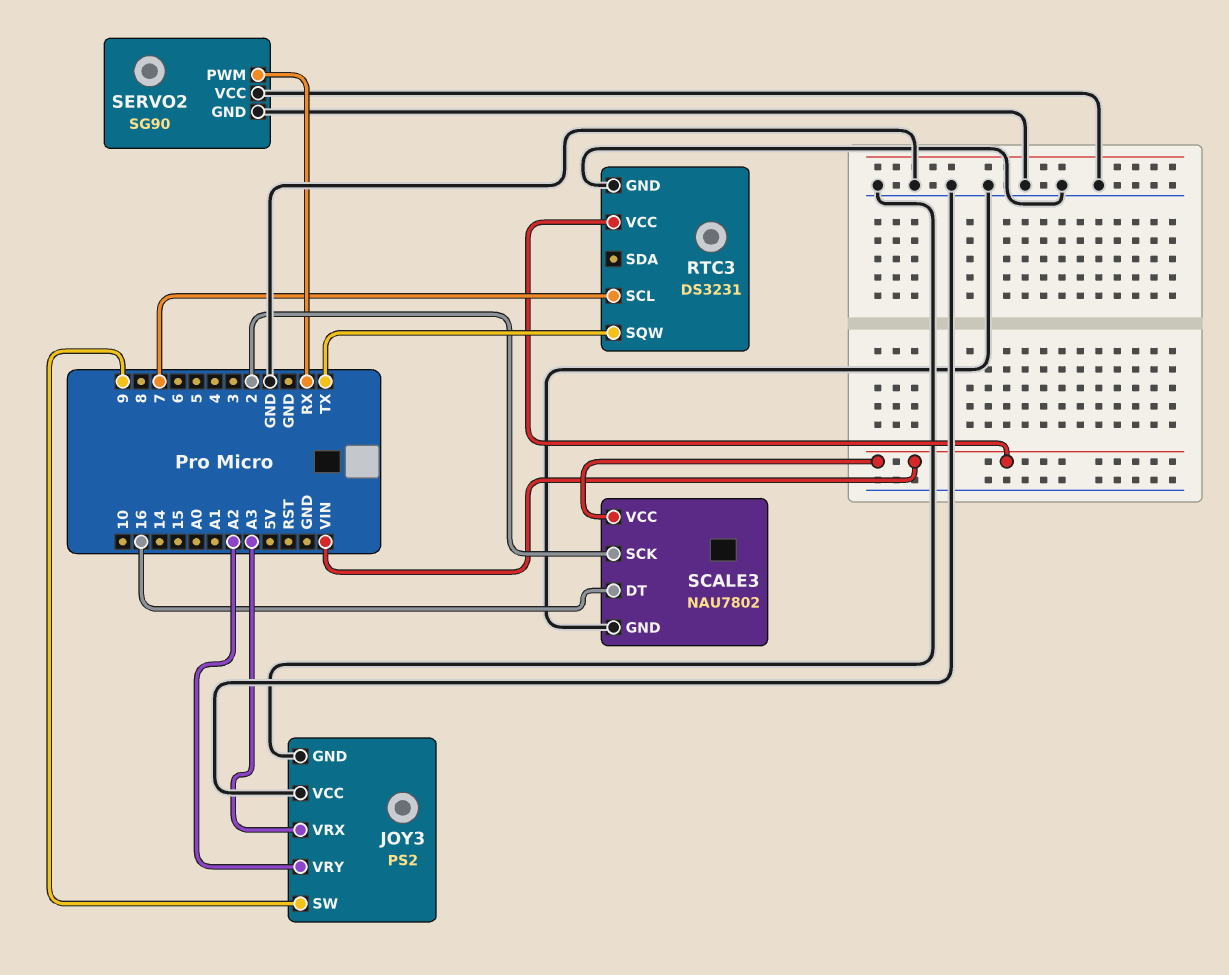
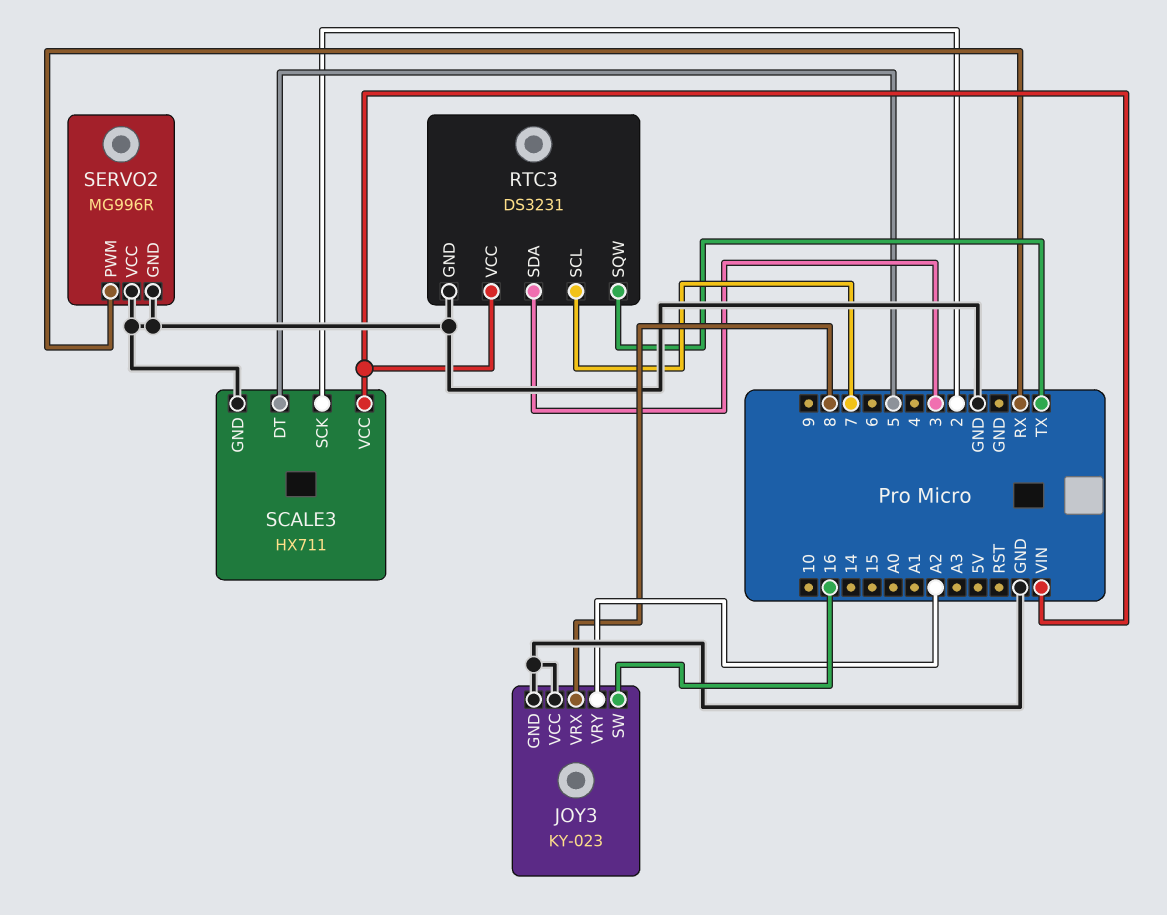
JOY3: PS2 -> KY-023
JOY3 pin SW: 9 -> 16
JOY3 pin VRX: A3 -> 8
RTC3 pin SDA: none -> 3
SCALE3: NAU7802 -> HX711
SCALE3 pin DT: 16 -> 5
SERVO2: SG90 -> MG996R

